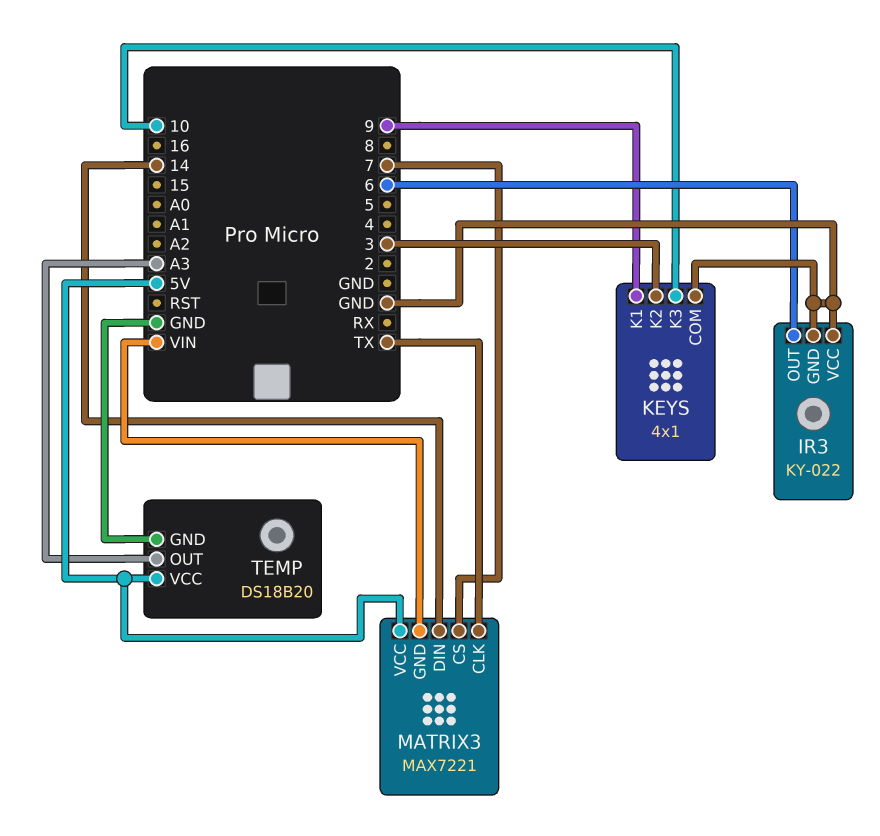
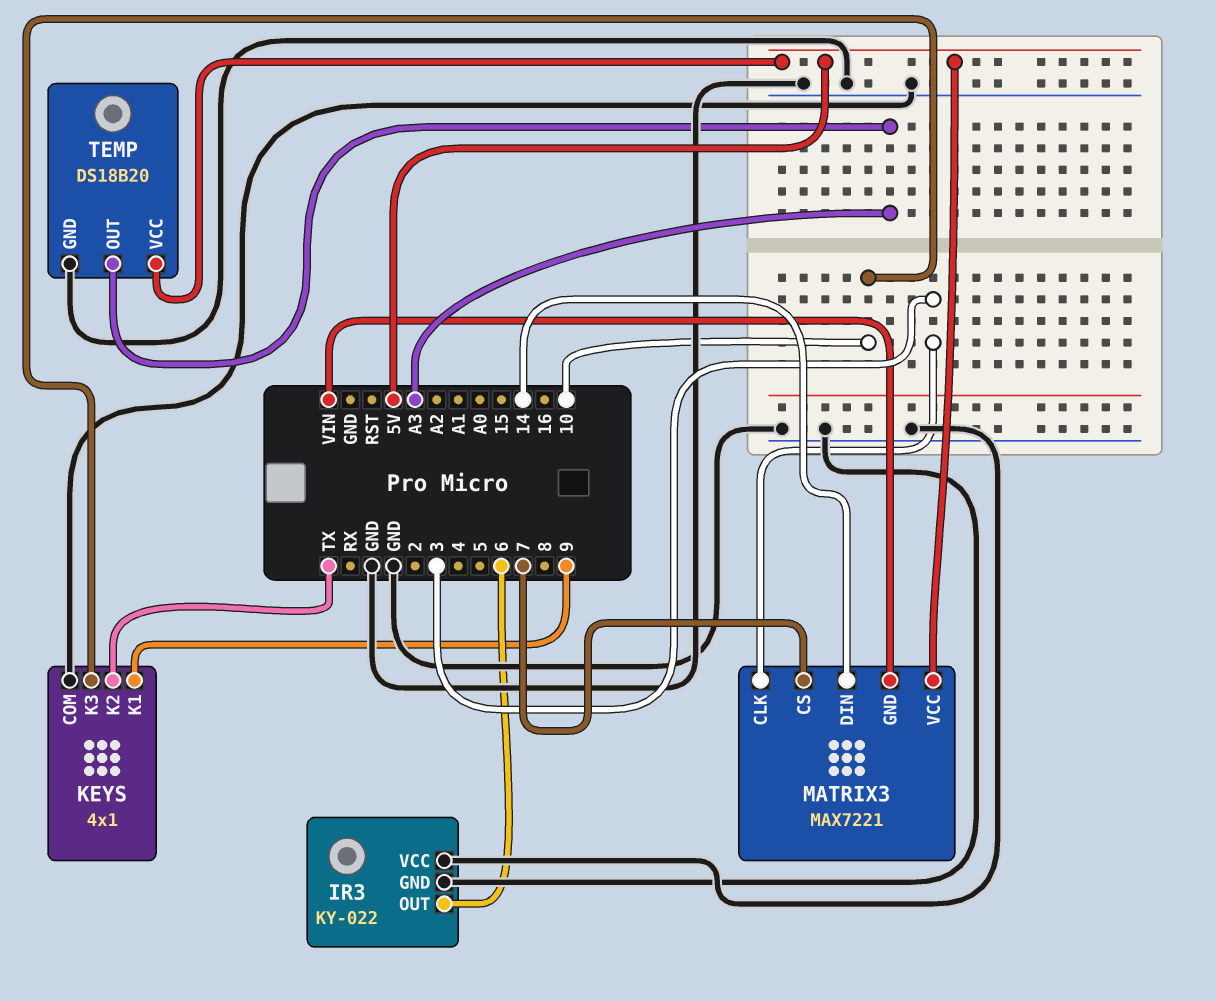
KEYS pin K2: 3 -> TX
MATRIX3 pin CLK: TX -> 3

